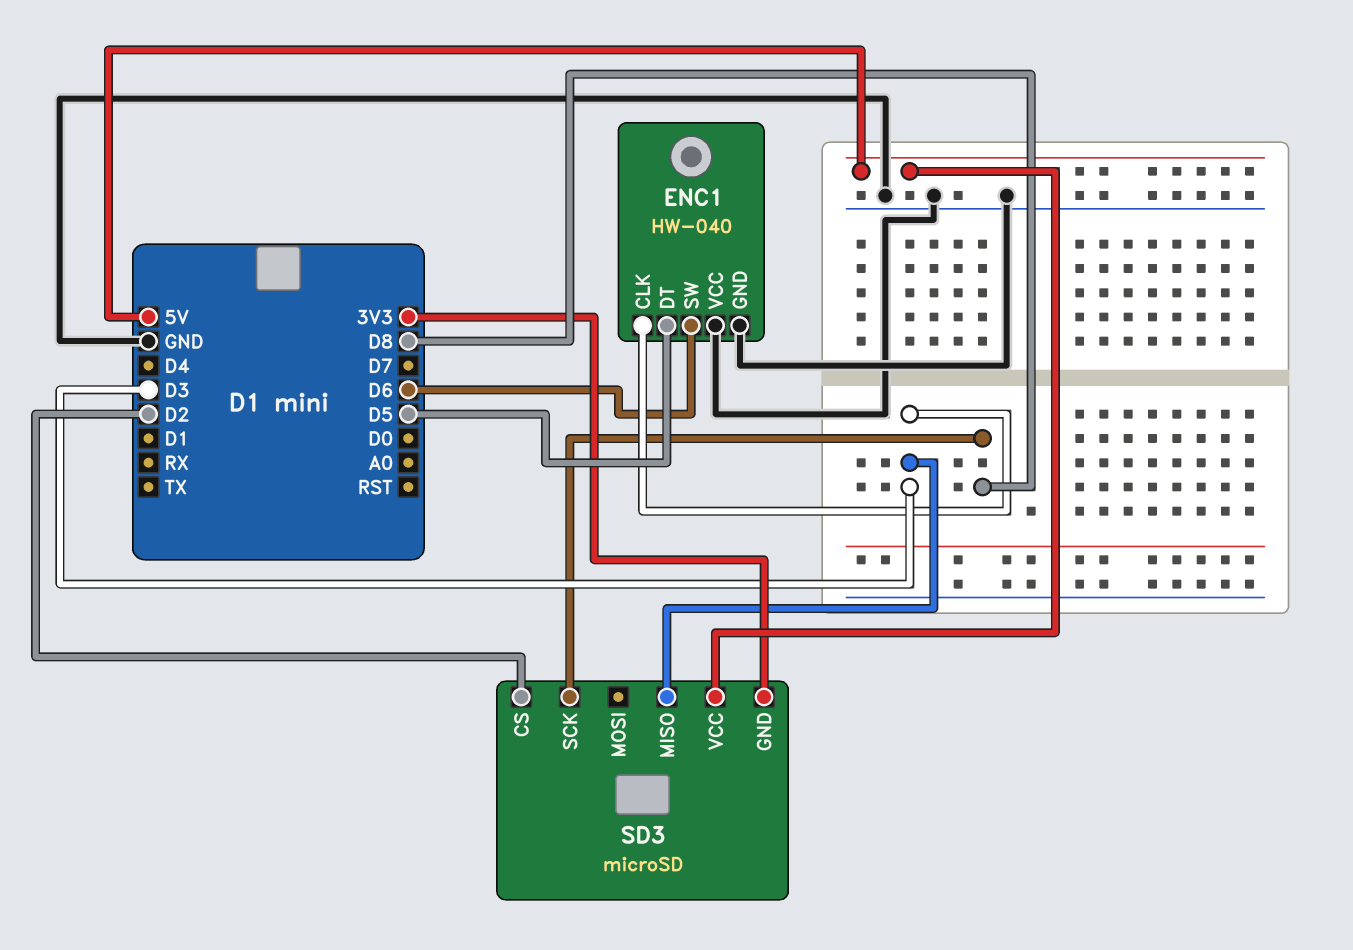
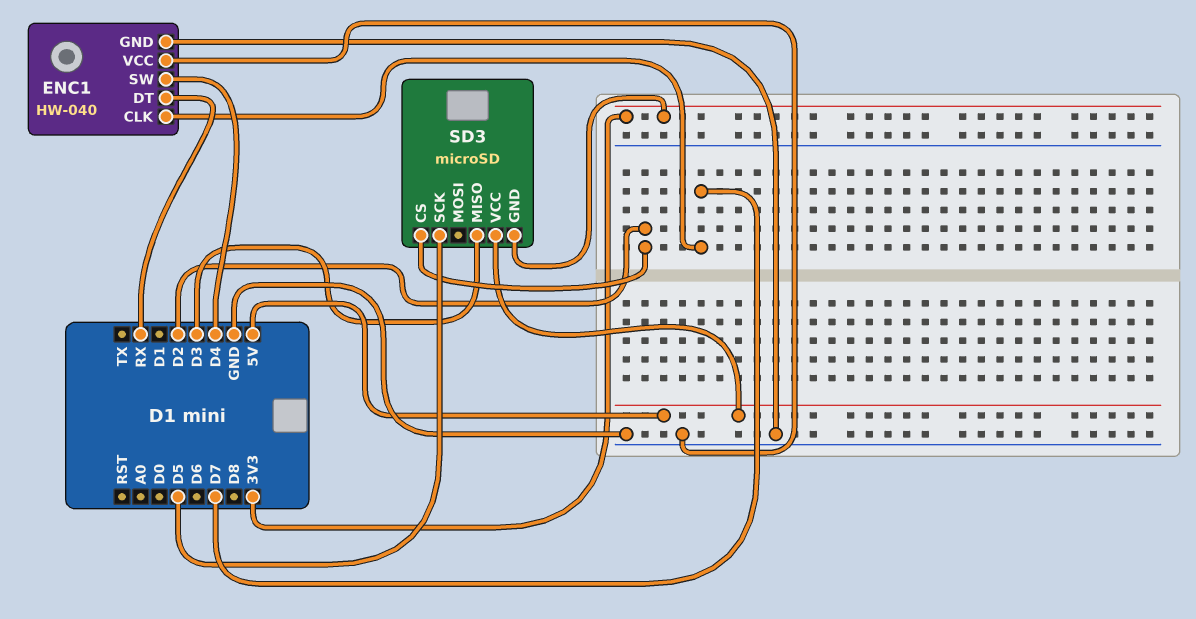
ENC1 pin CLK: D3 -> D7
ENC1 pin DT: D5 -> RX
ENC1 pin SW: D6 -> D4
SD3 pin SCK: D8 -> D5

